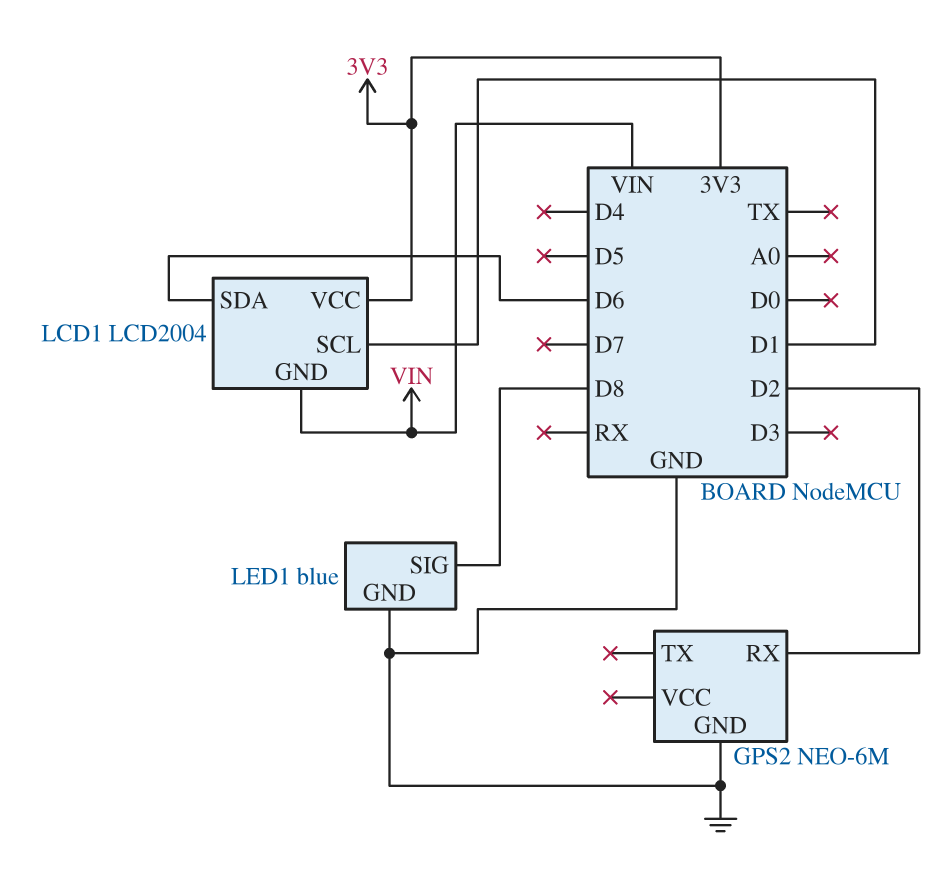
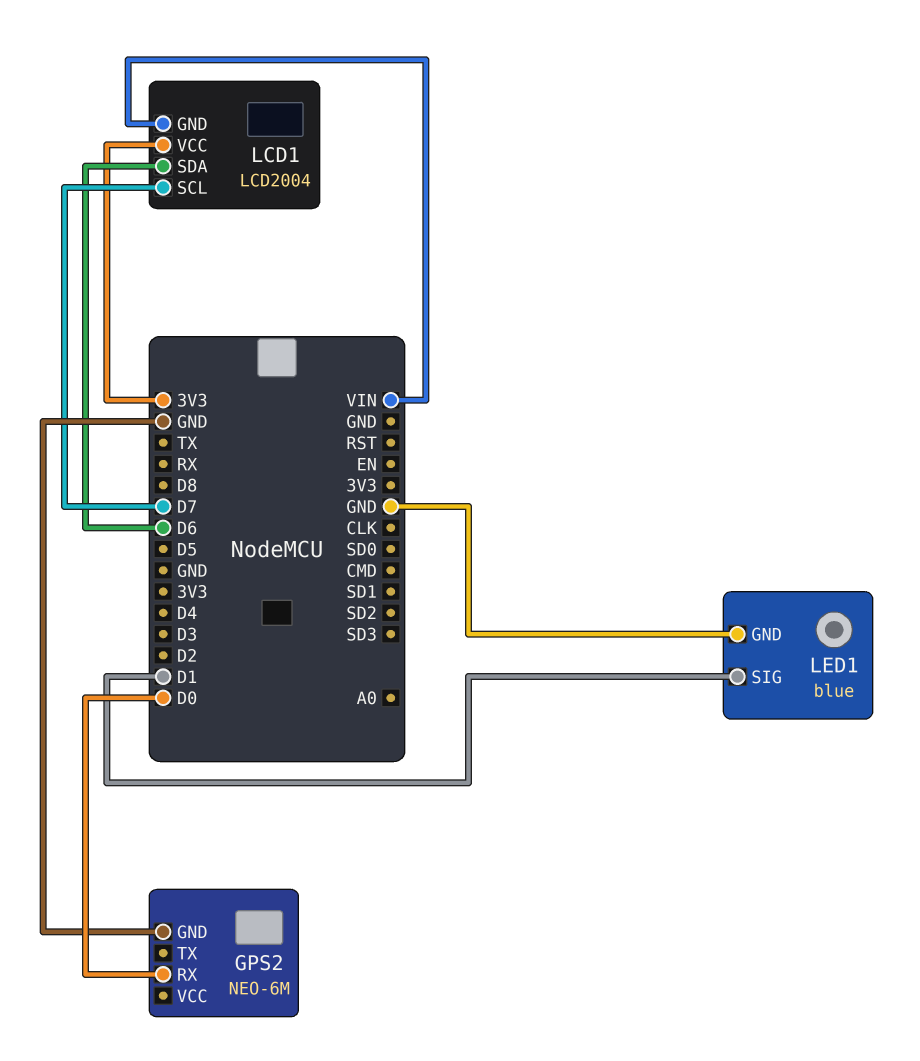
GPS2 pin RX: D2 -> D0
LCD1 pin SCL: D1 -> D7
LED1 pin SIG: D8 -> D1

